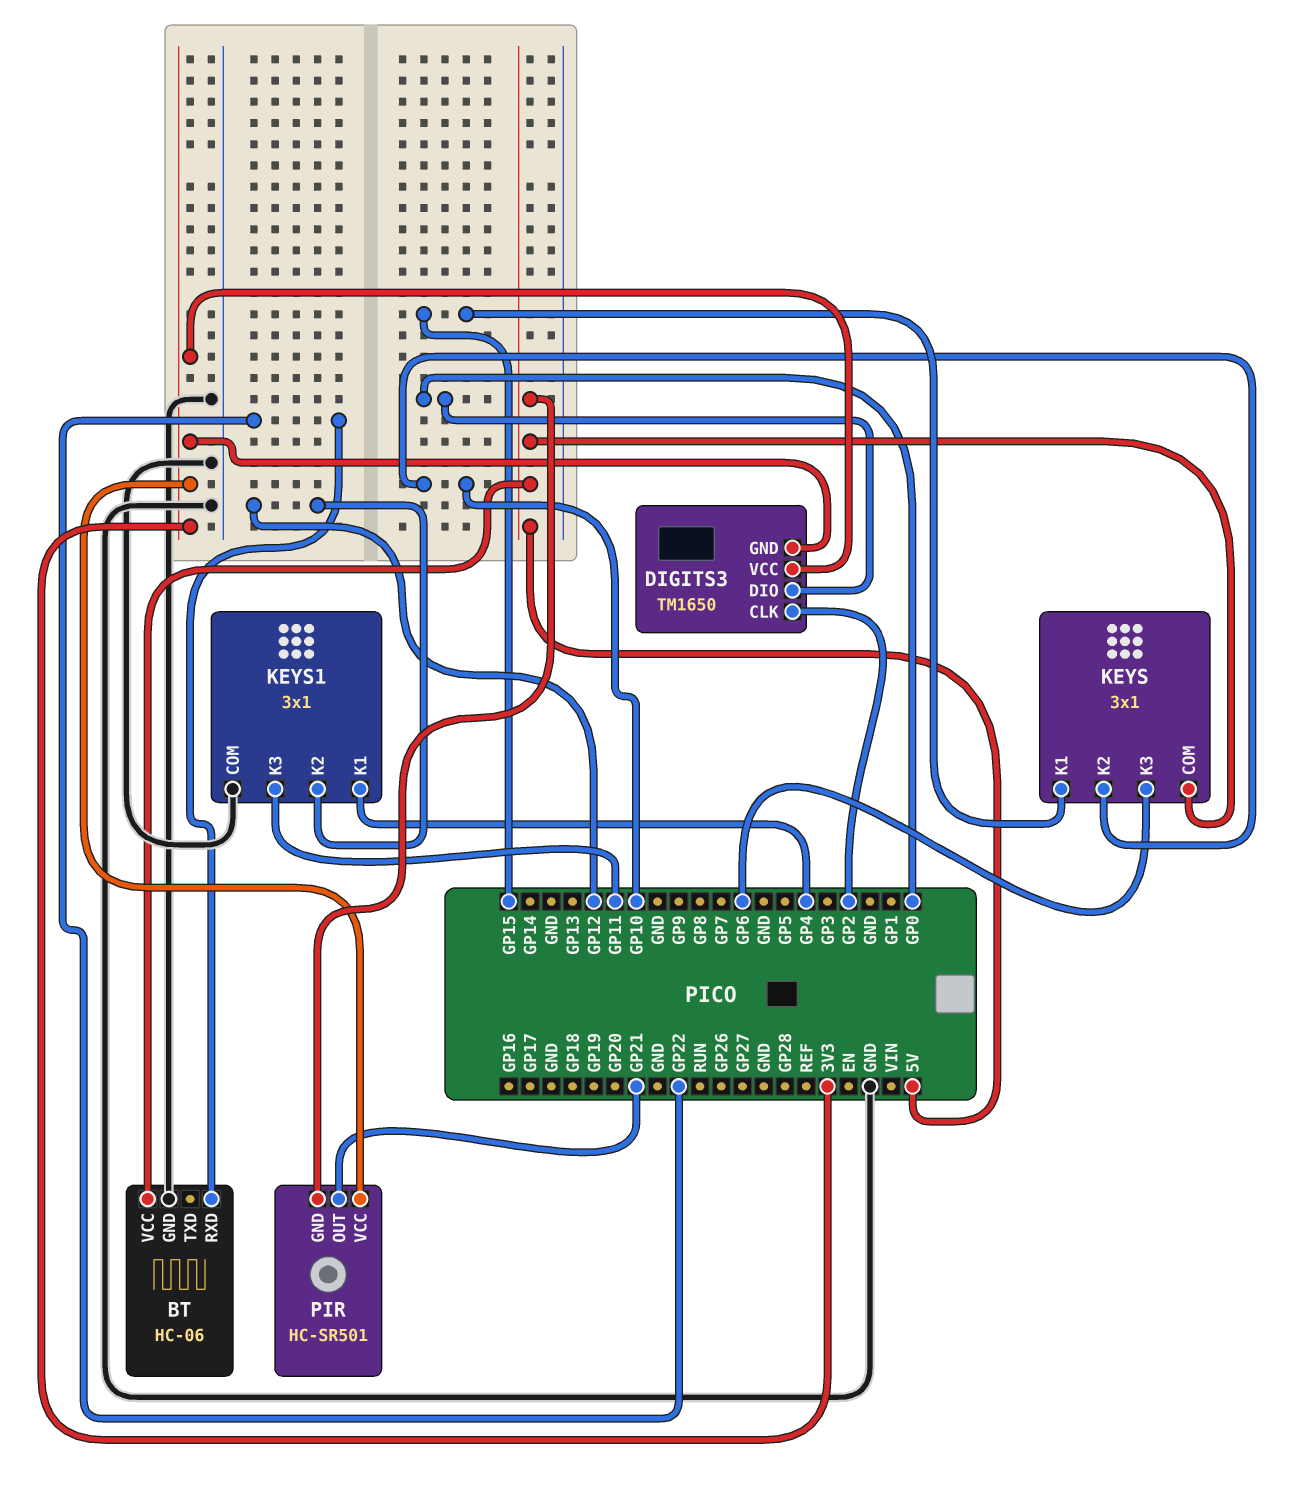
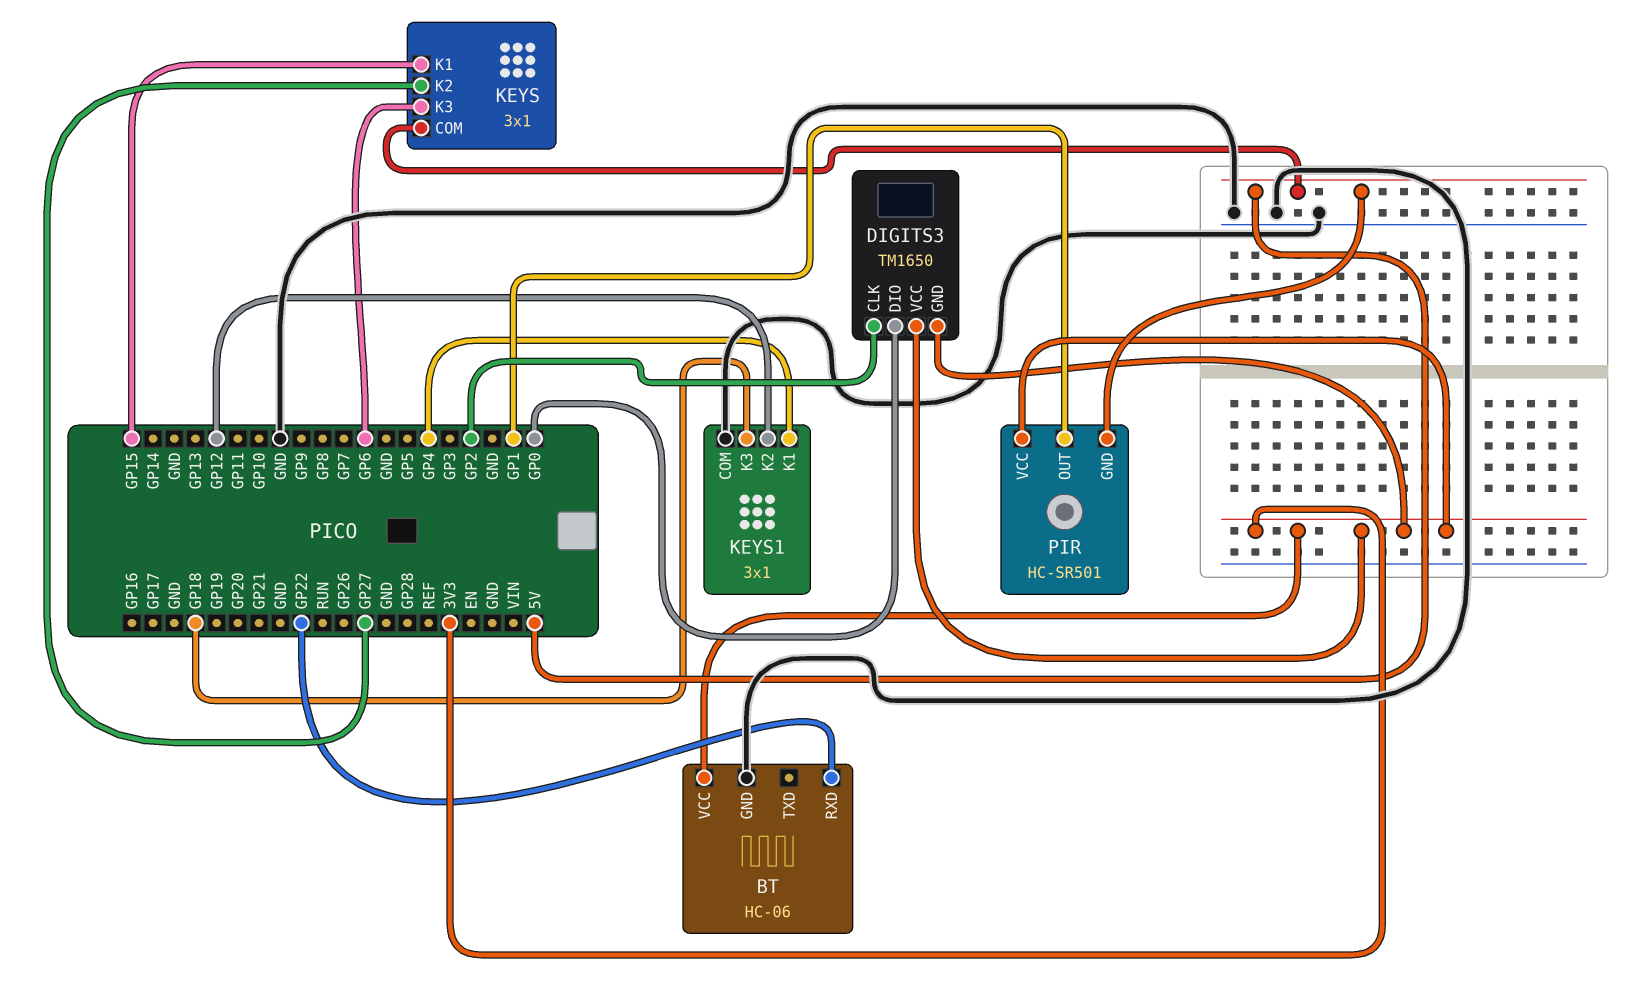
BT pin VCC: 5V -> 3V3
KEYS pin K2: GP10 -> GP27
KEYS1 pin K3: GP11 -> GP18
PIR pin OUT: GP21 -> GP1

